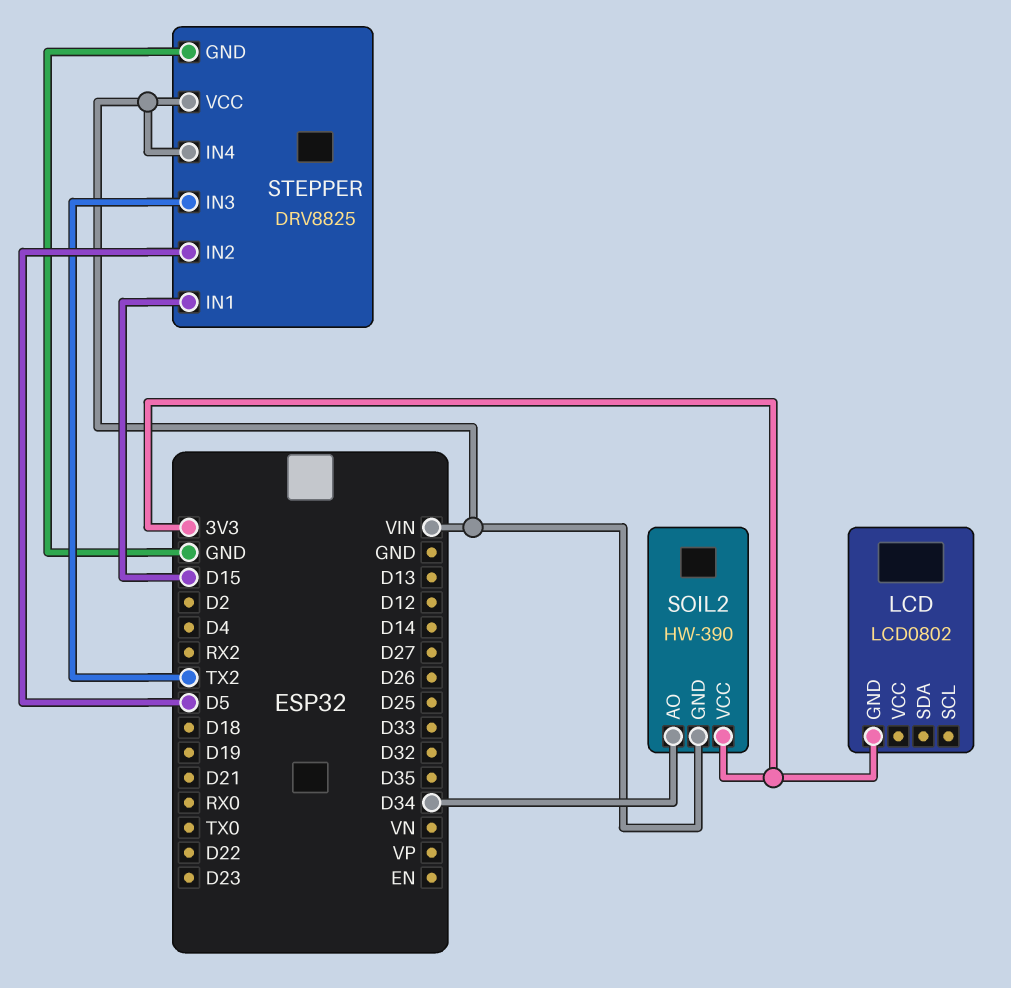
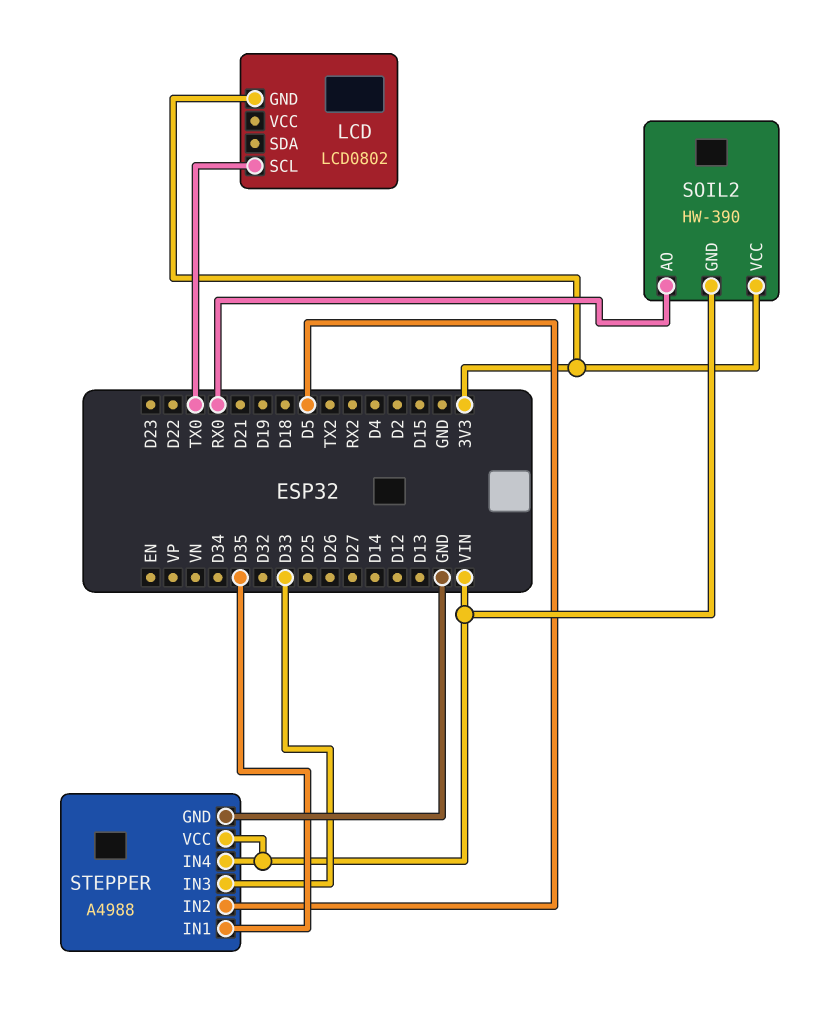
LCD pin SCL: none -> TX0
SOIL2 pin AO: D34 -> RX0
STEPPER: DRV8825 -> A4988
STEPPER pin IN1: D15 -> D35
STEPPER pin IN3: TX2 -> D33

